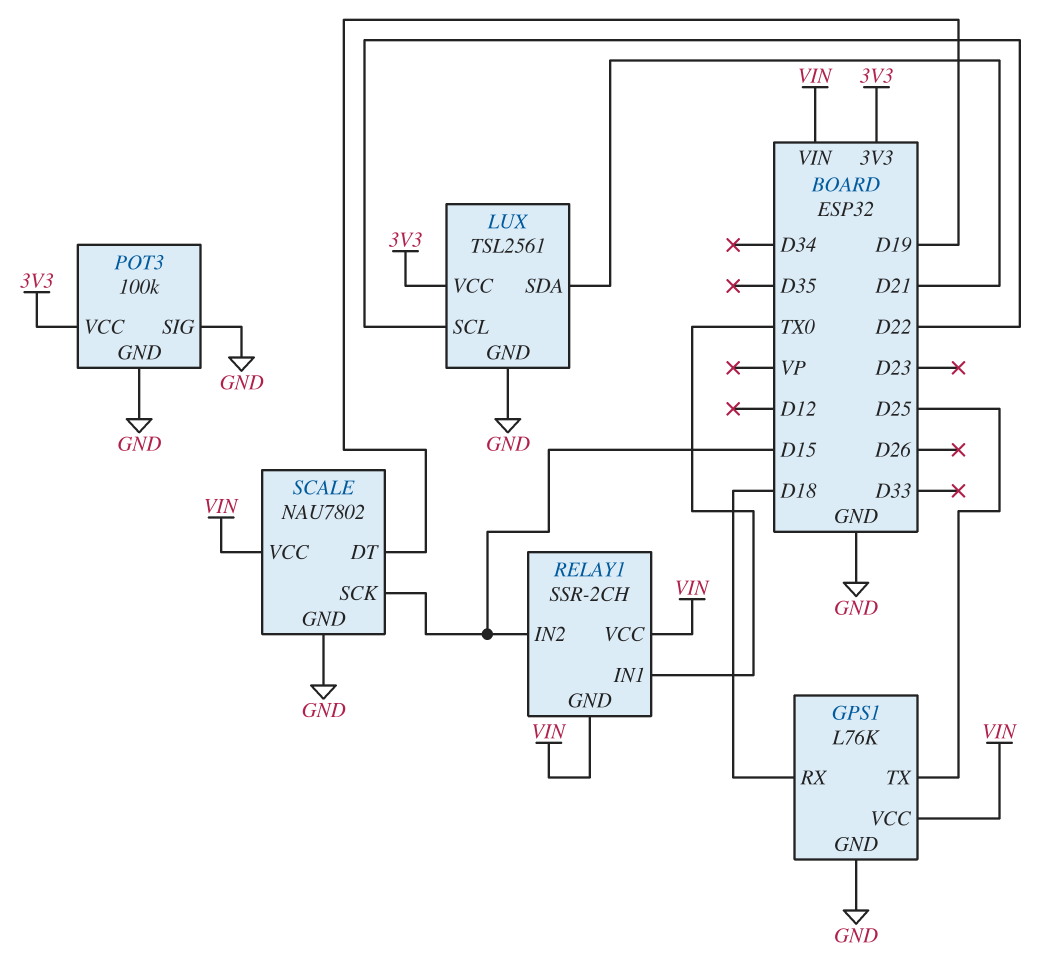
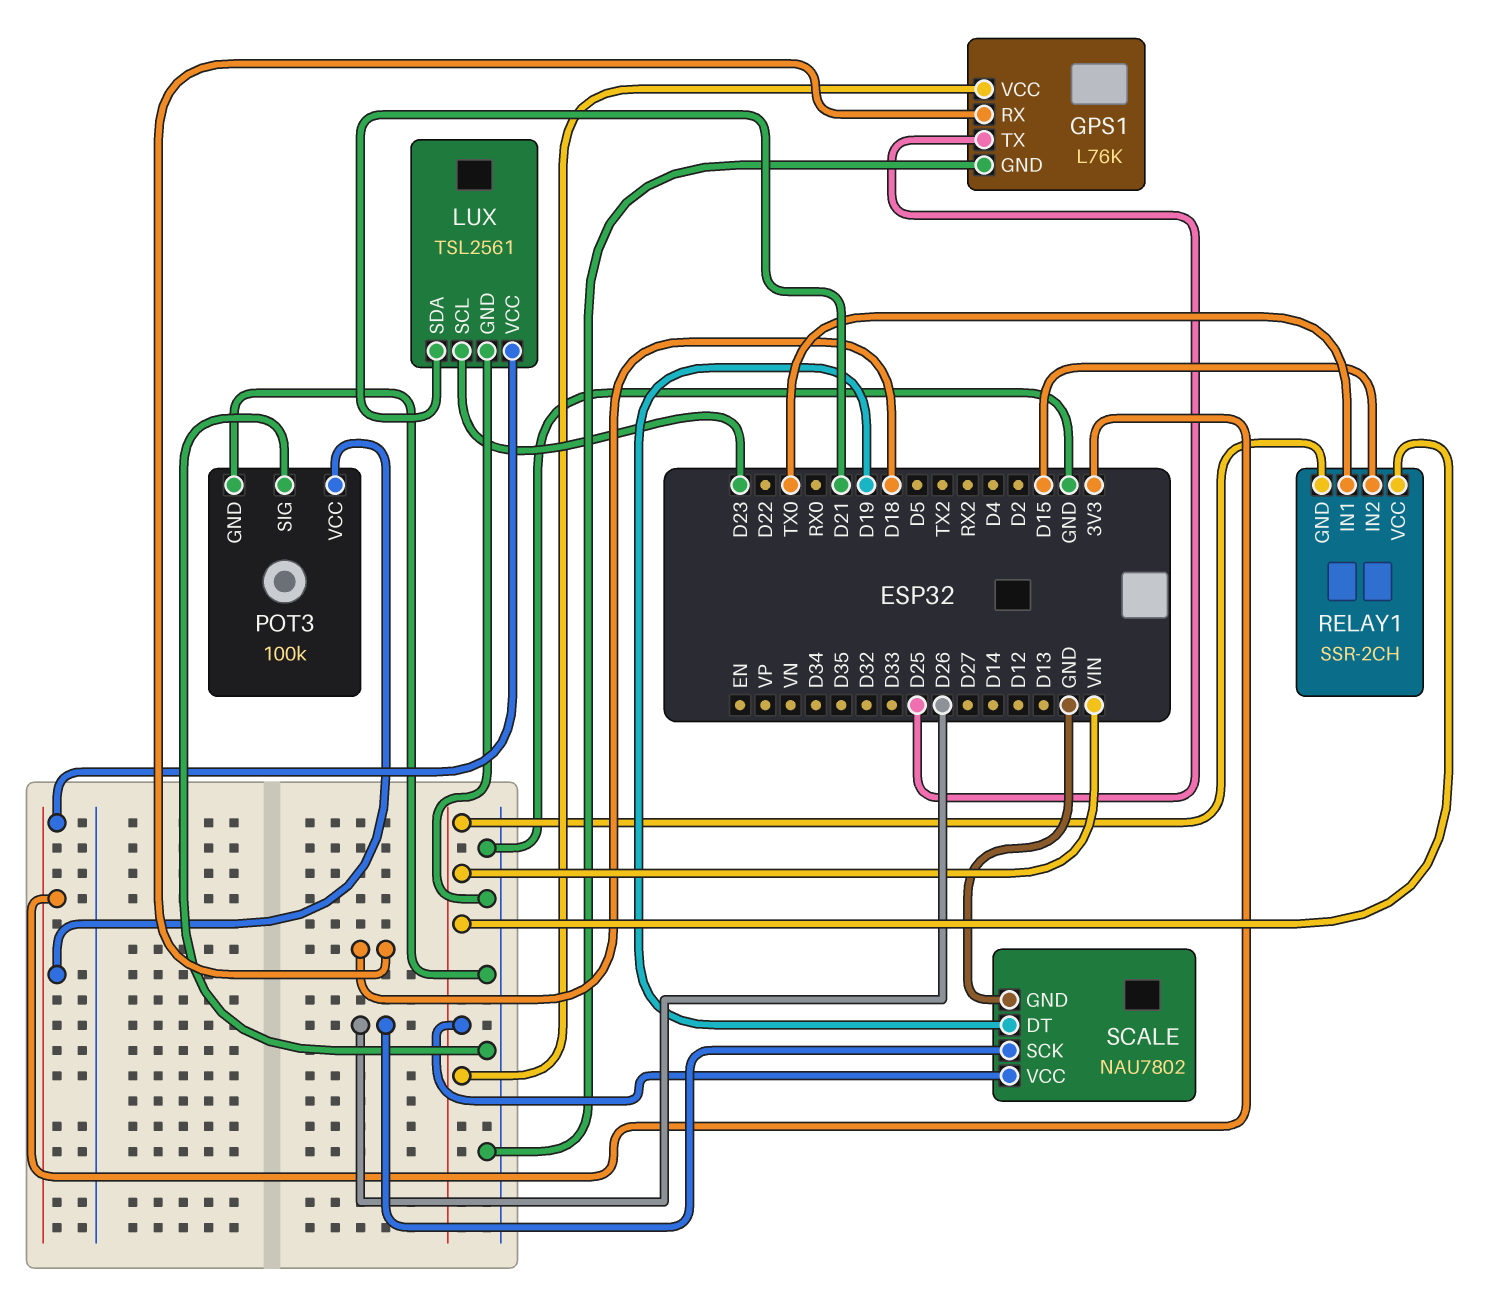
LUX pin SCL: D22 -> D23
SCALE pin SCK: D15 -> D26

